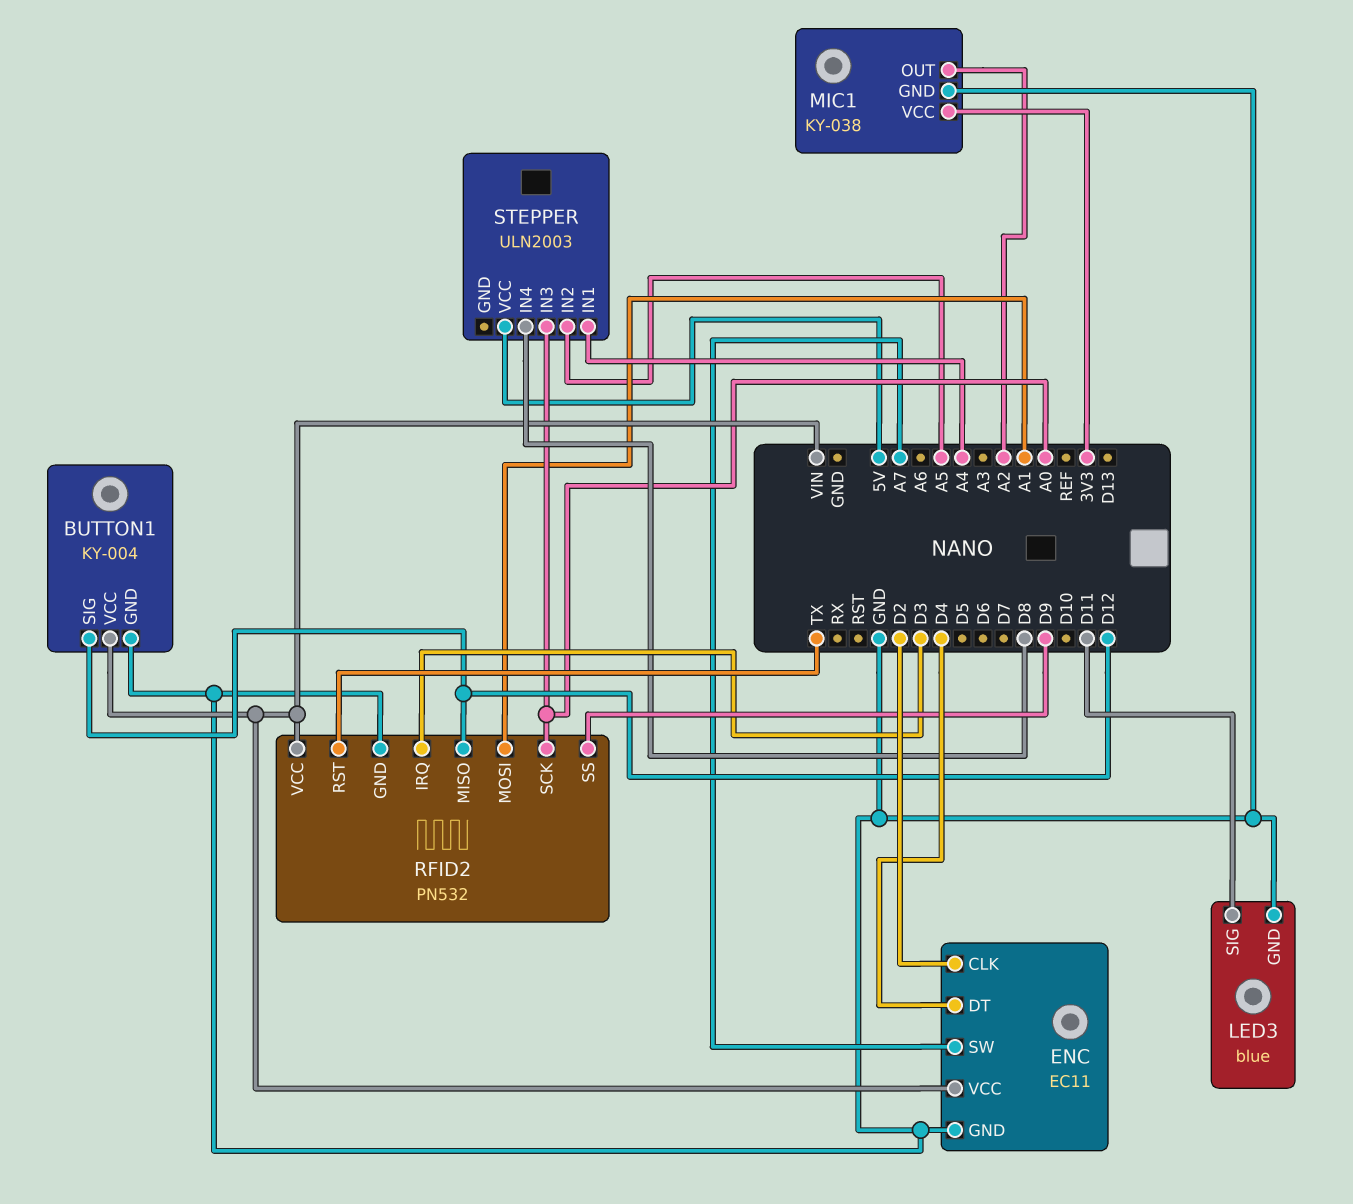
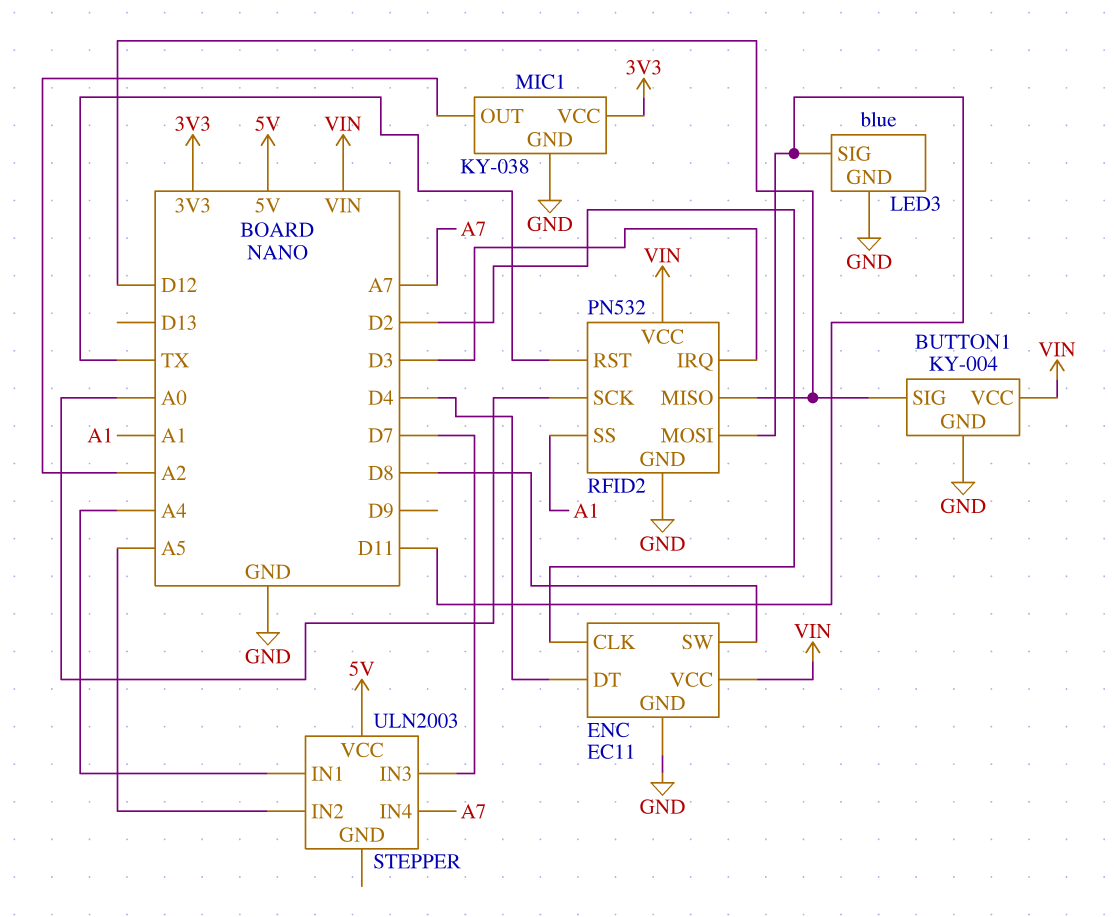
ENC pin SW: A7 -> D8
RFID2 pin MOSI: A1 -> D11
RFID2 pin SS: D9 -> A1
STEPPER pin IN3: A0 -> D7
STEPPER pin IN4: D8 -> A7

